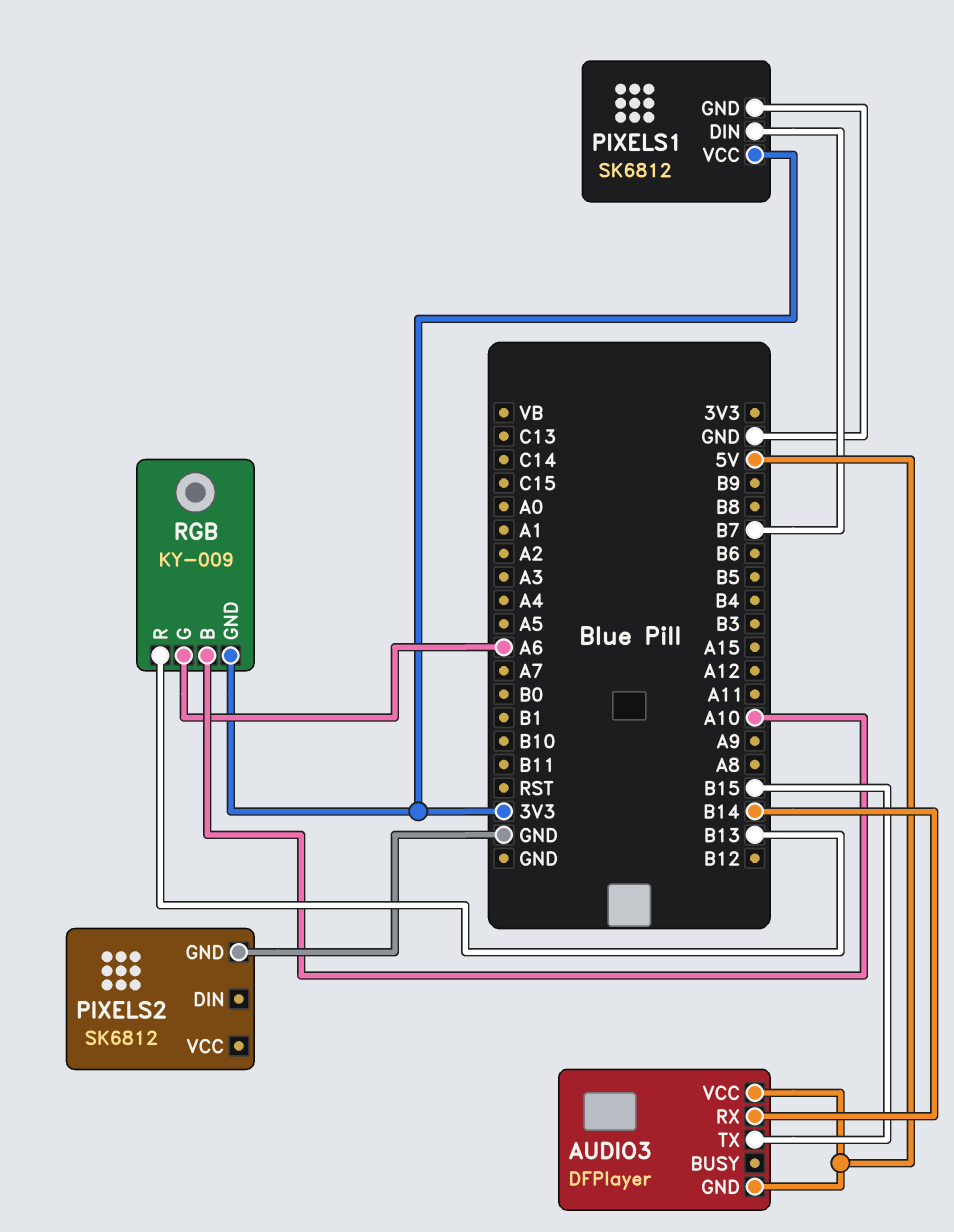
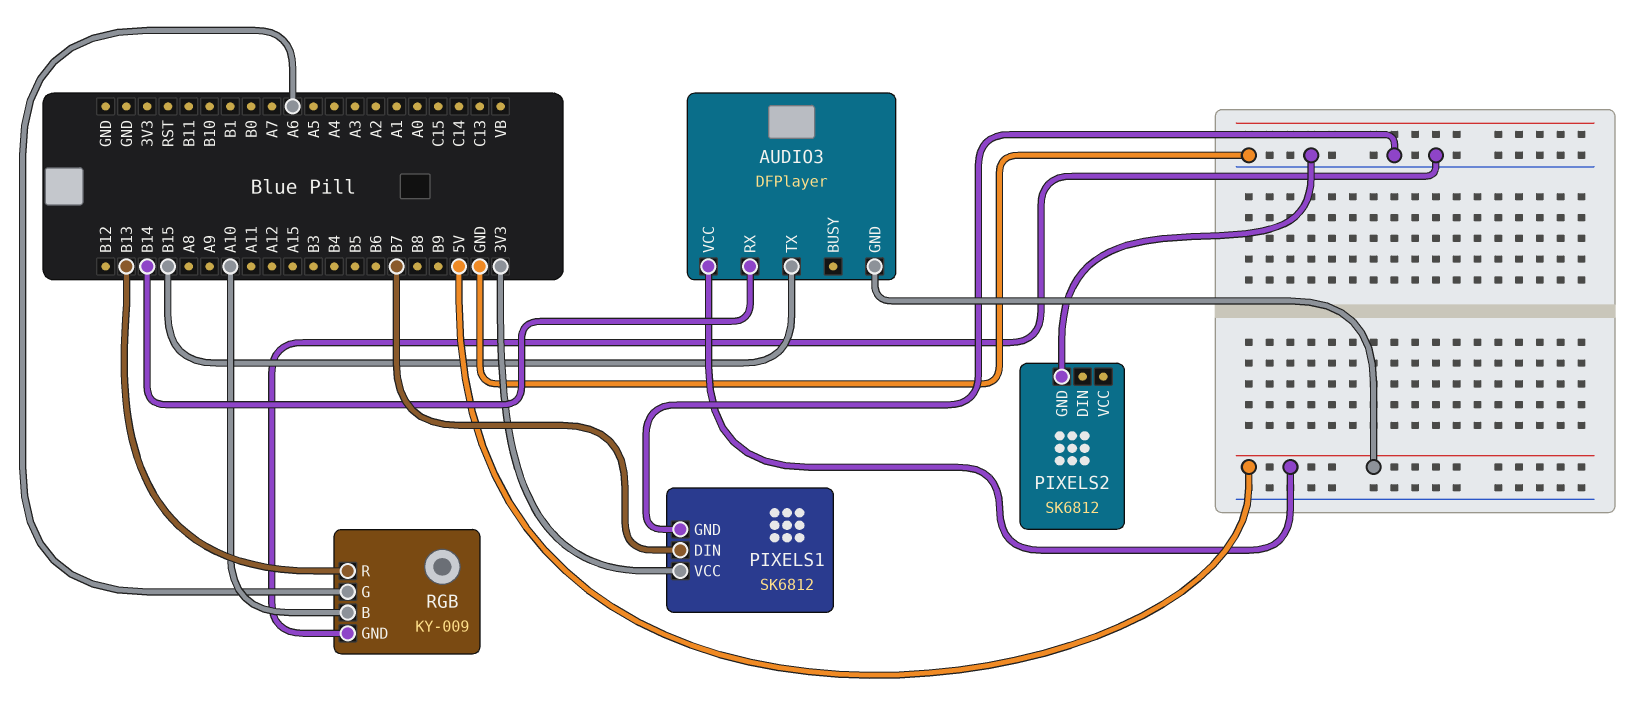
RGB pin GND: 3V3 -> GND

